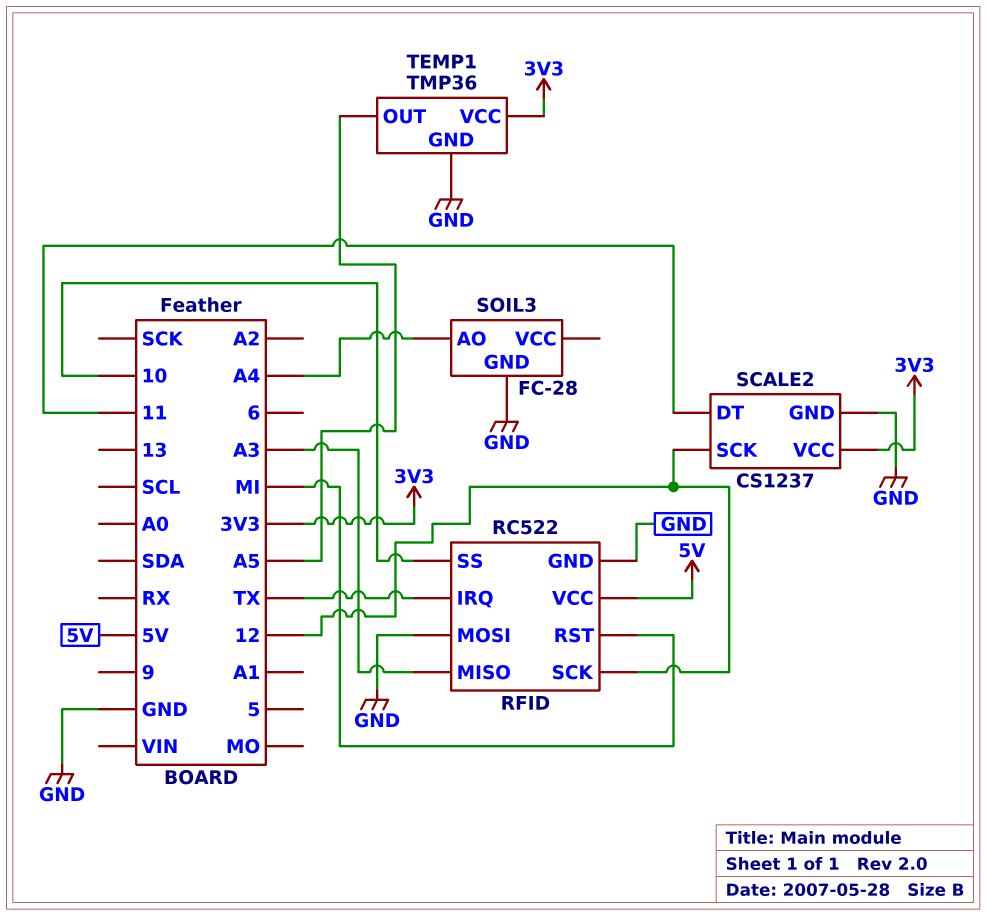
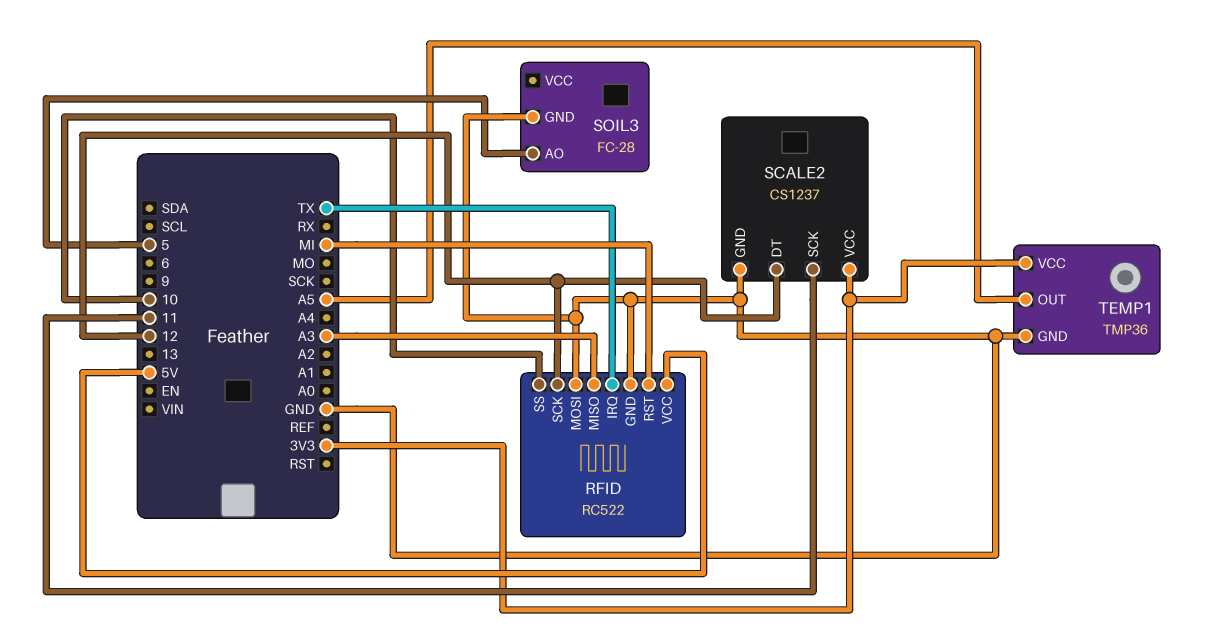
SCALE2 pin DT: 11 -> 12
SCALE2 pin SCK: 12 -> 11
SOIL3 pin AO: A4 -> 5

